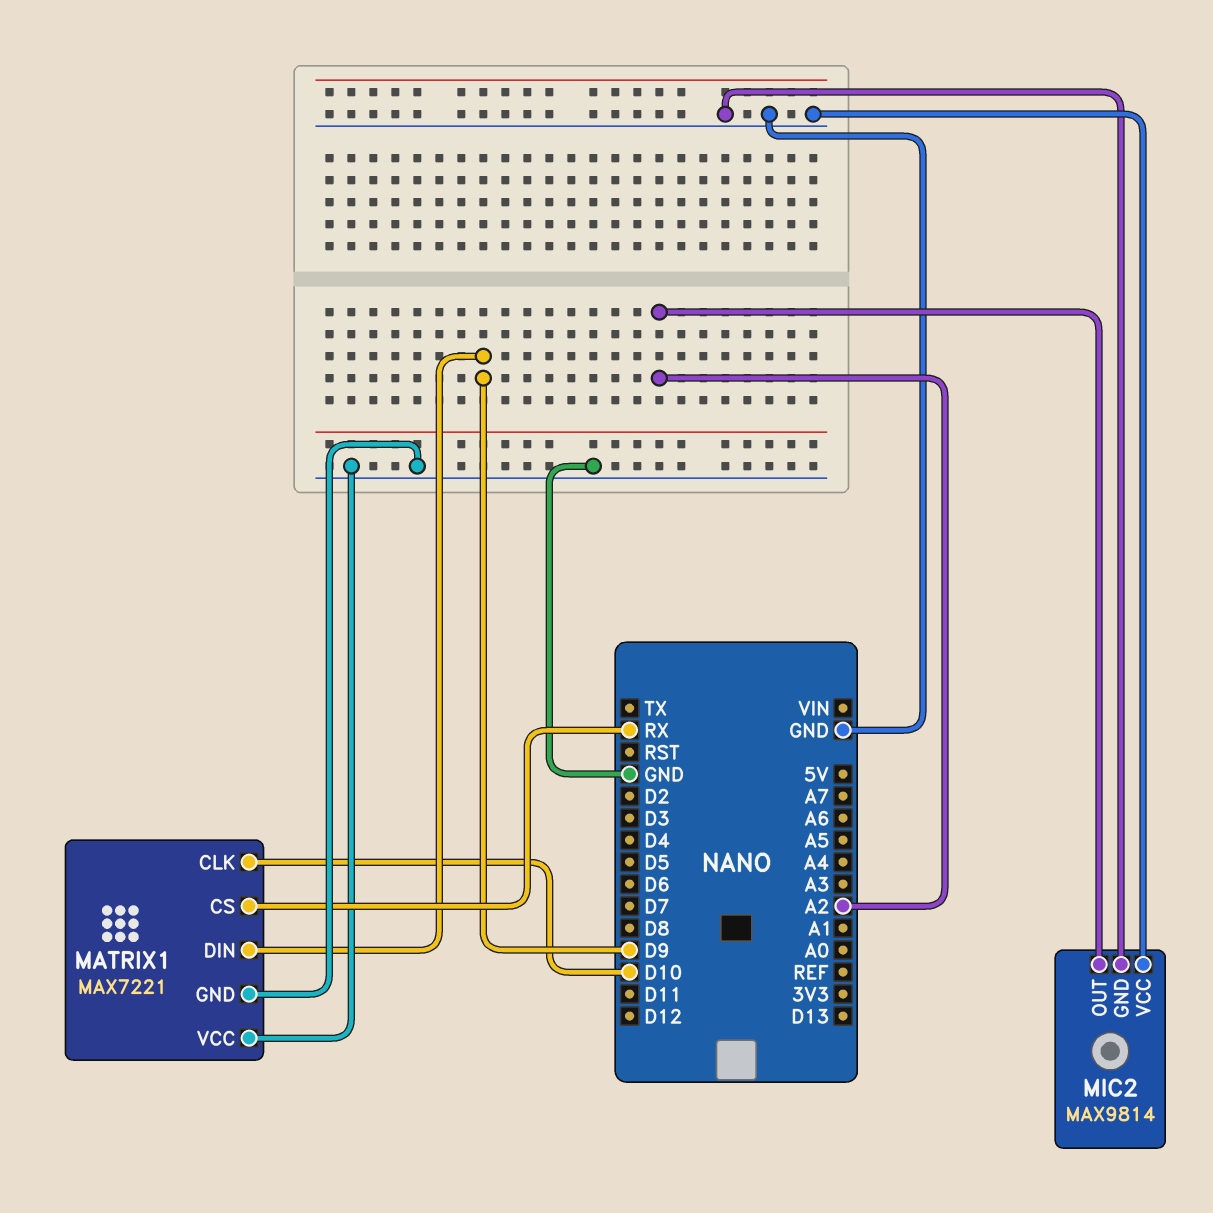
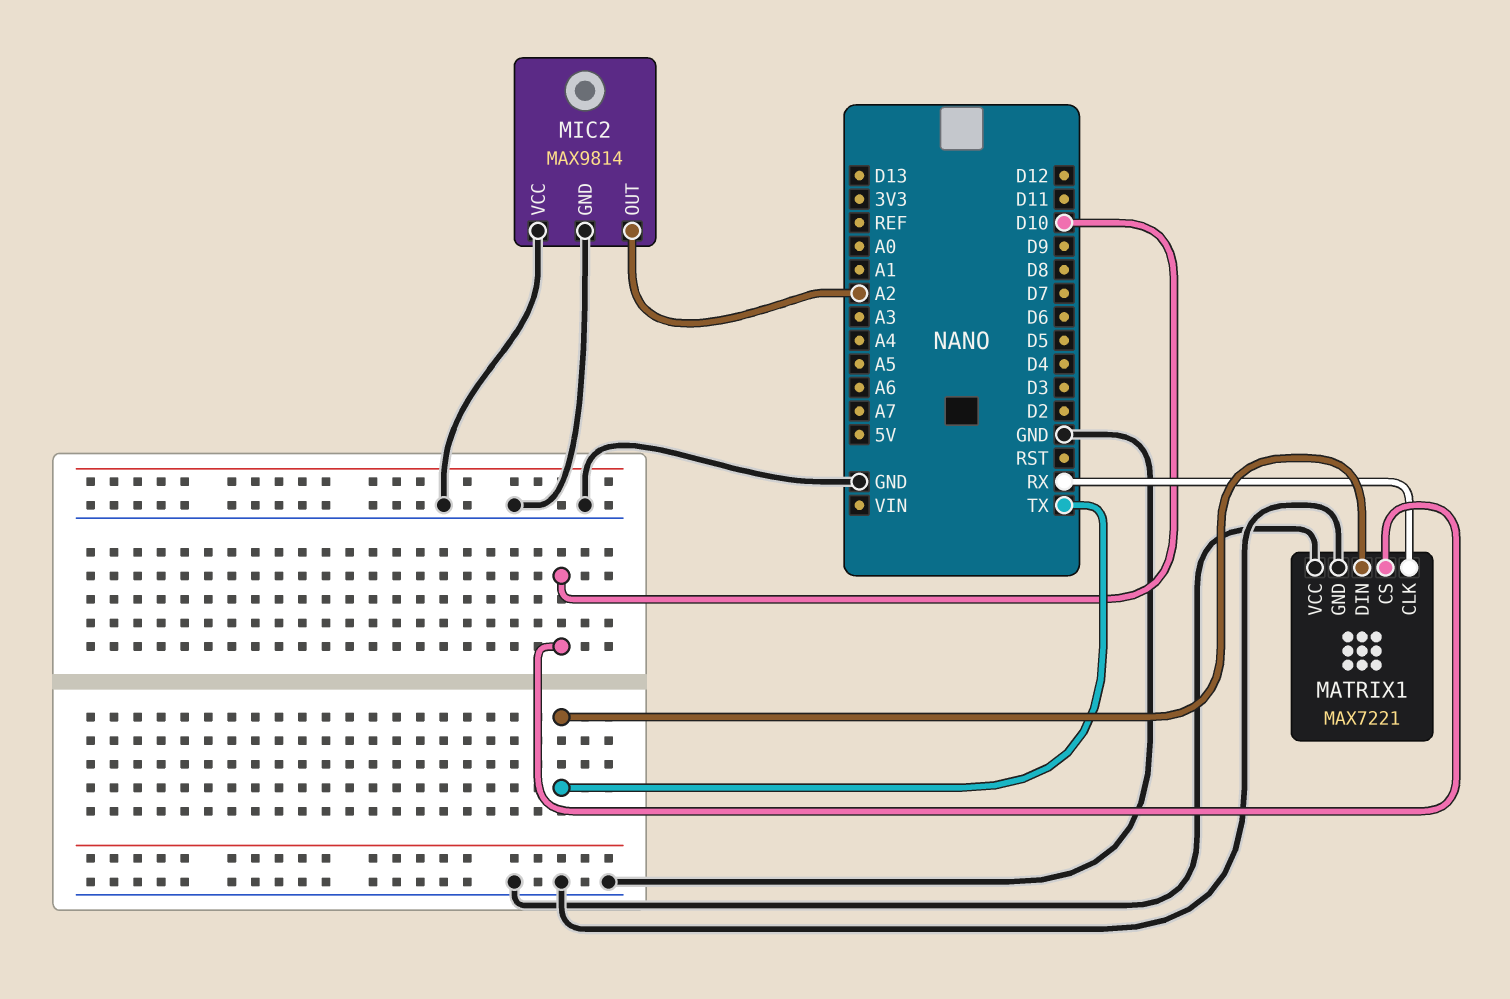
MATRIX1 pin CLK: D10 -> RX
MATRIX1 pin CS: RX -> D10
MATRIX1 pin DIN: D9 -> TX

